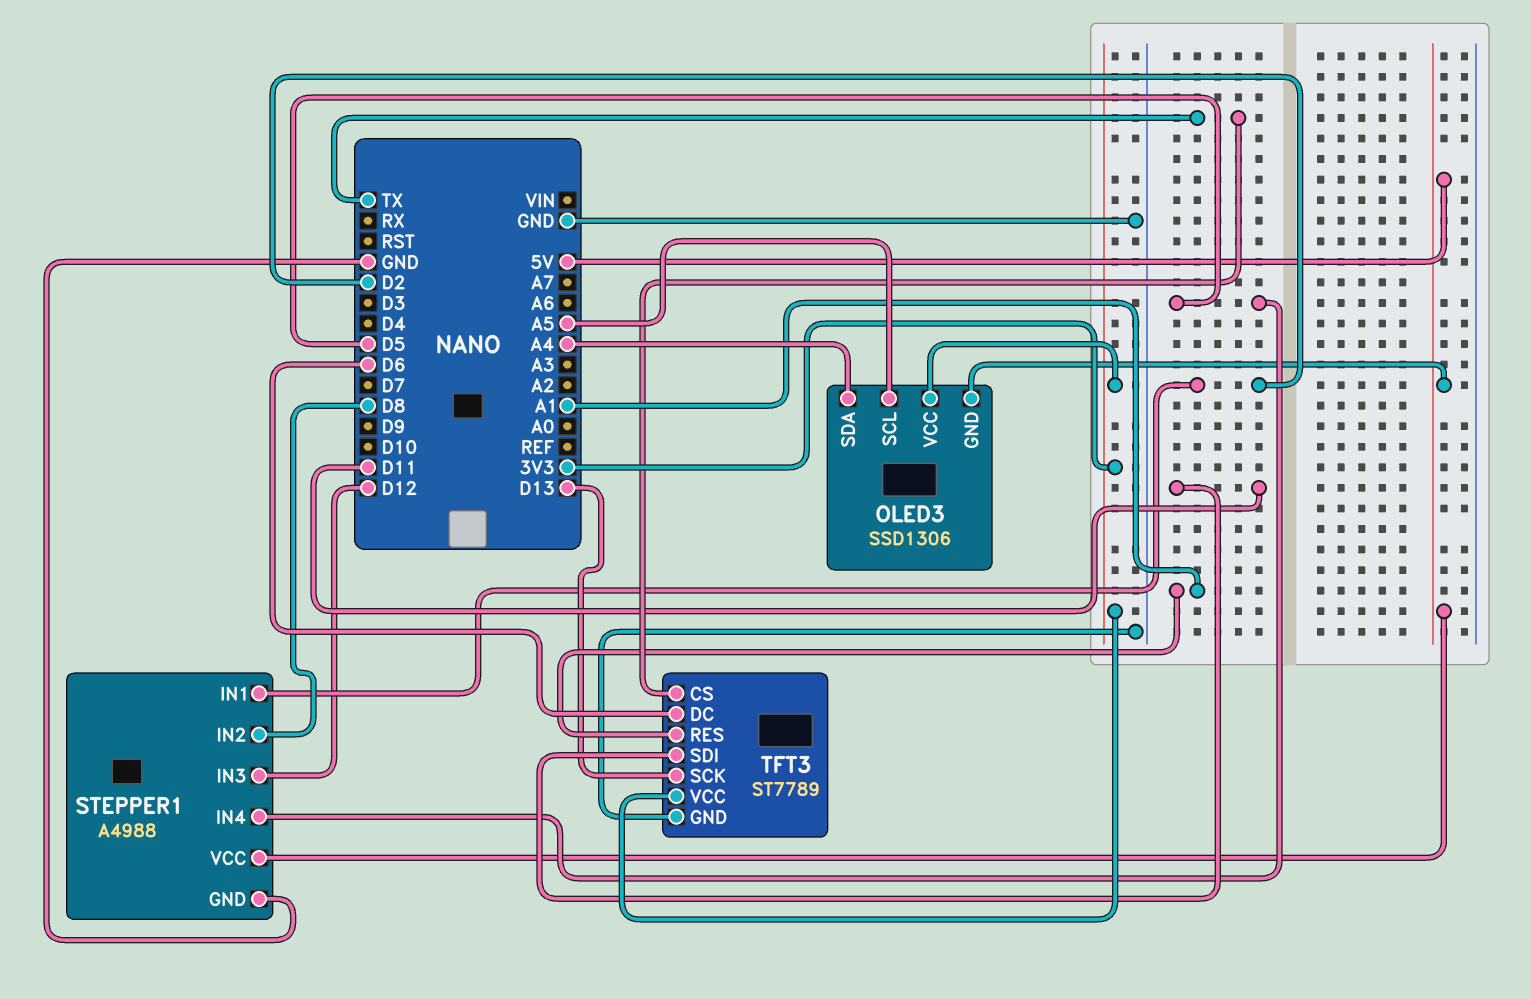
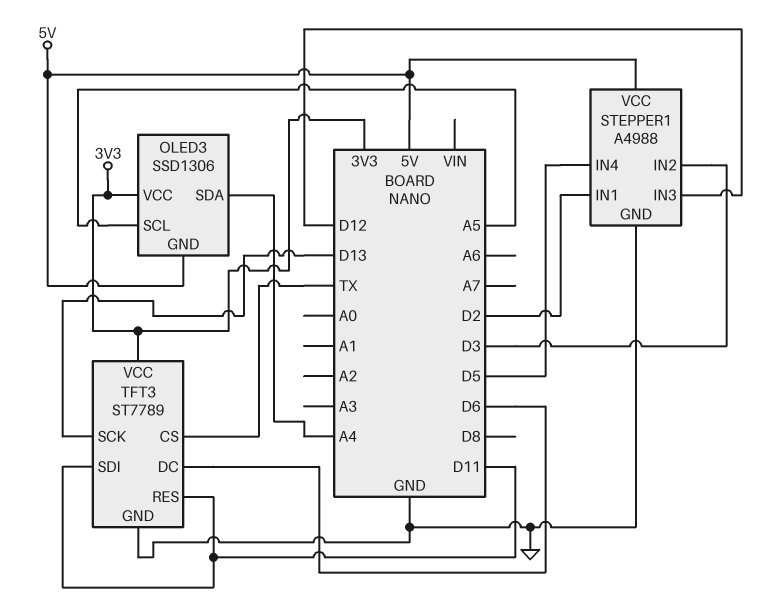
STEPPER1 pin IN2: D8 -> D3
TFT3 pin RES: A1 -> D11

